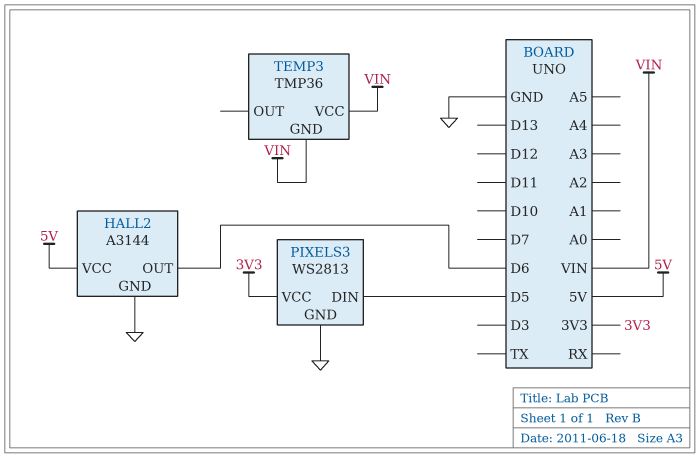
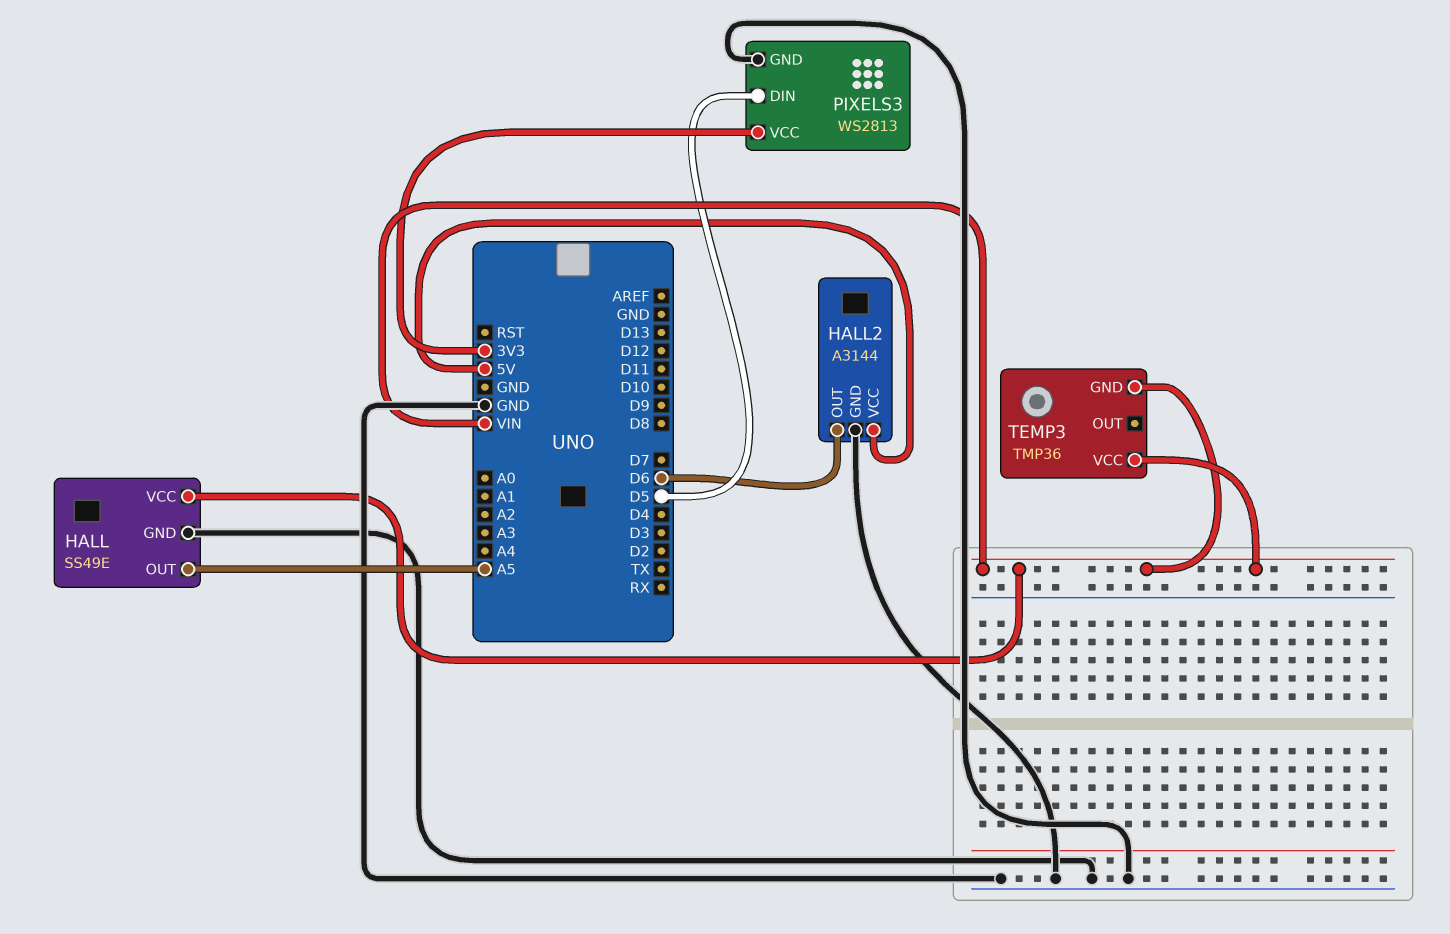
HALL: none -> SS49E
HALL pin GND: none -> GND
HALL pin OUT: none -> A5
HALL pin VCC: none -> VIN

